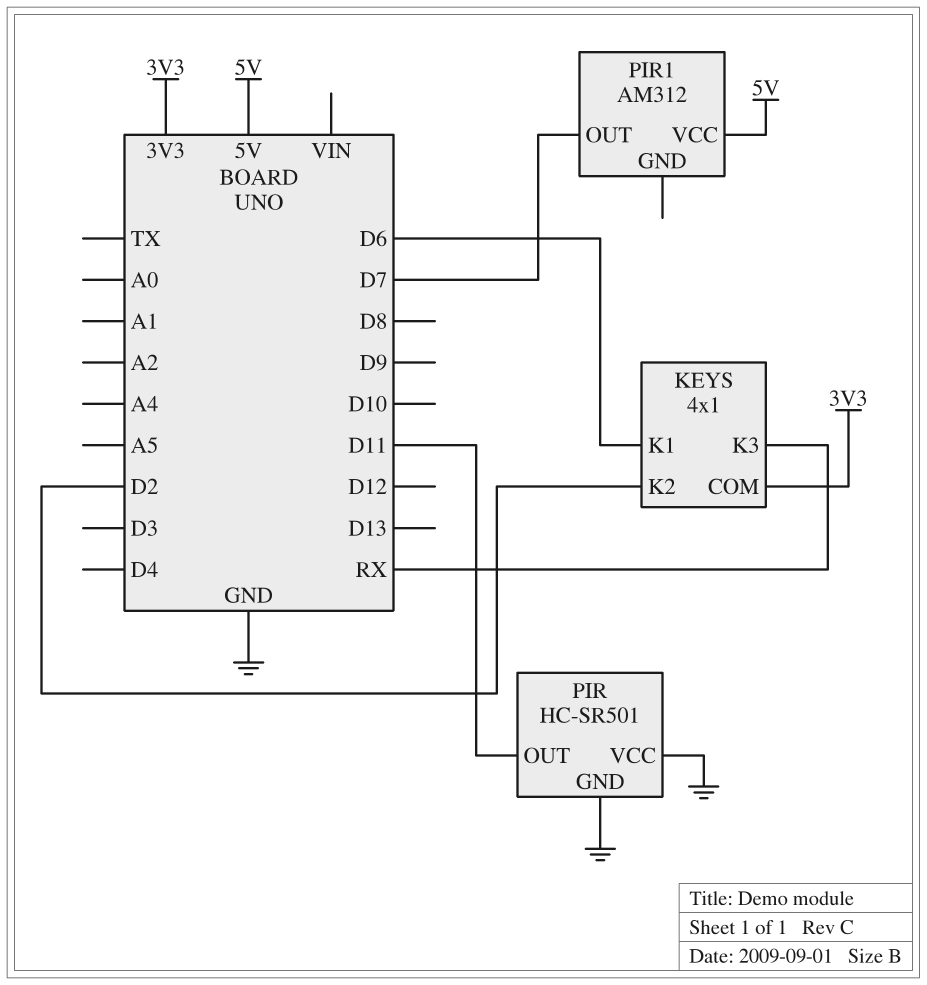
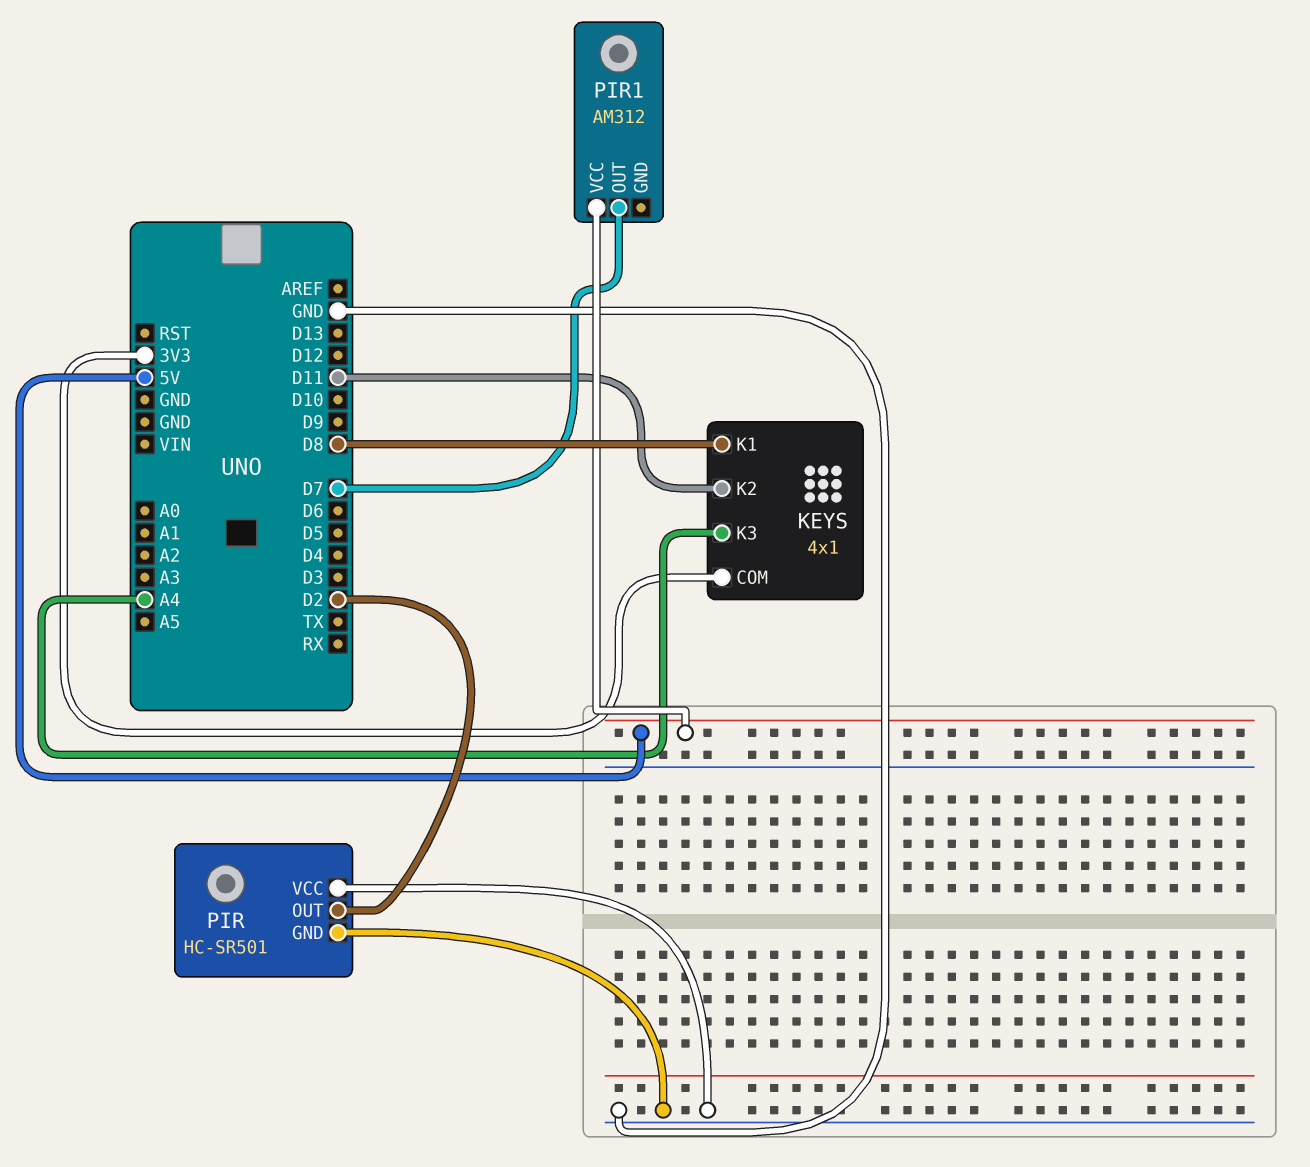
KEYS pin K1: D6 -> D8
KEYS pin K2: D2 -> D11
KEYS pin K3: RX -> A4
PIR pin OUT: D11 -> D2

